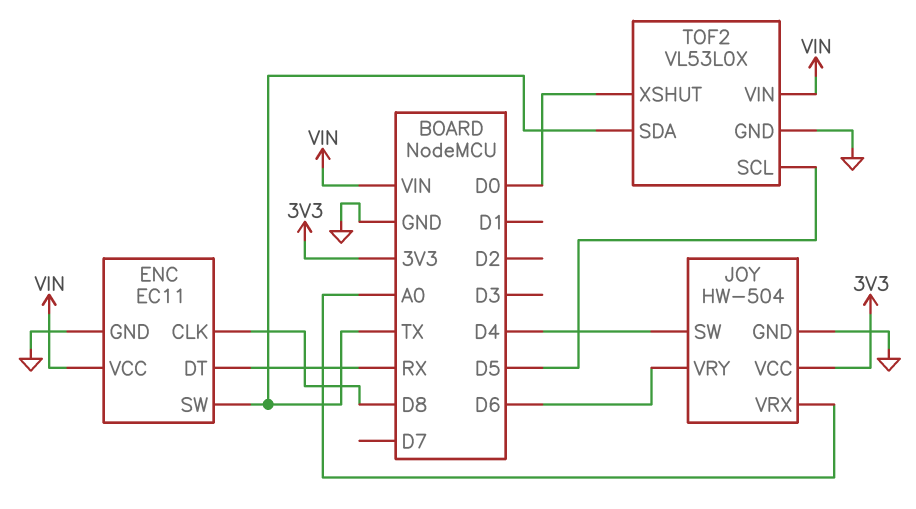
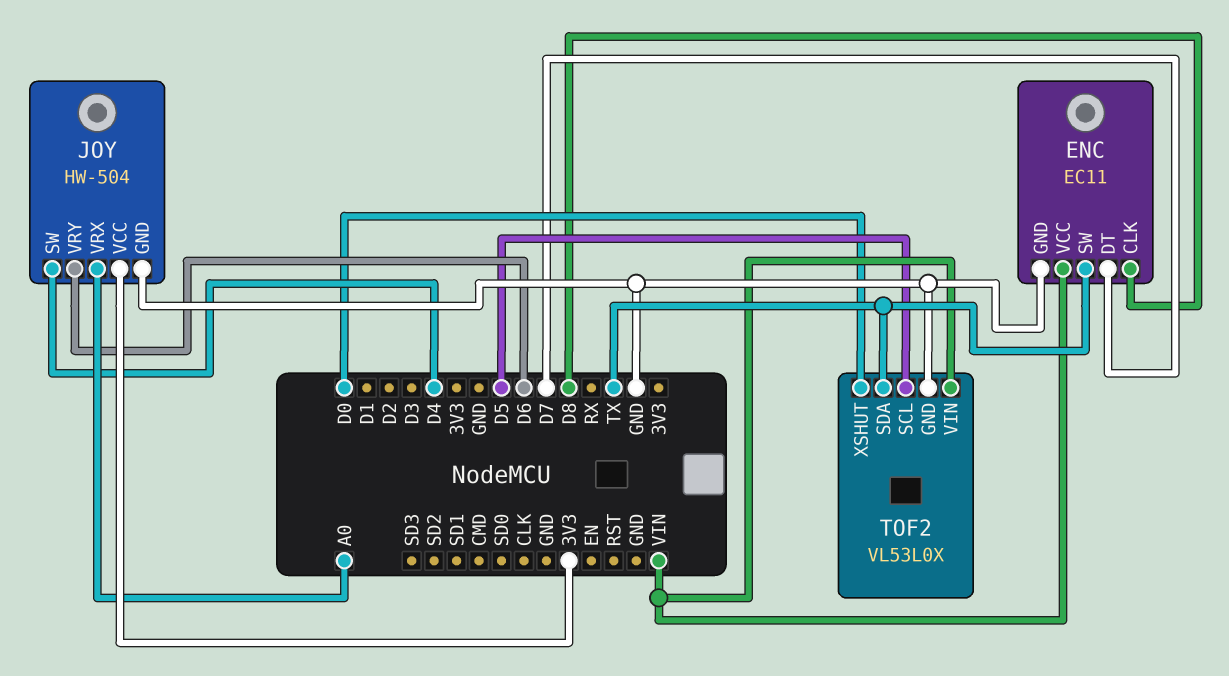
ENC pin DT: RX -> D7

